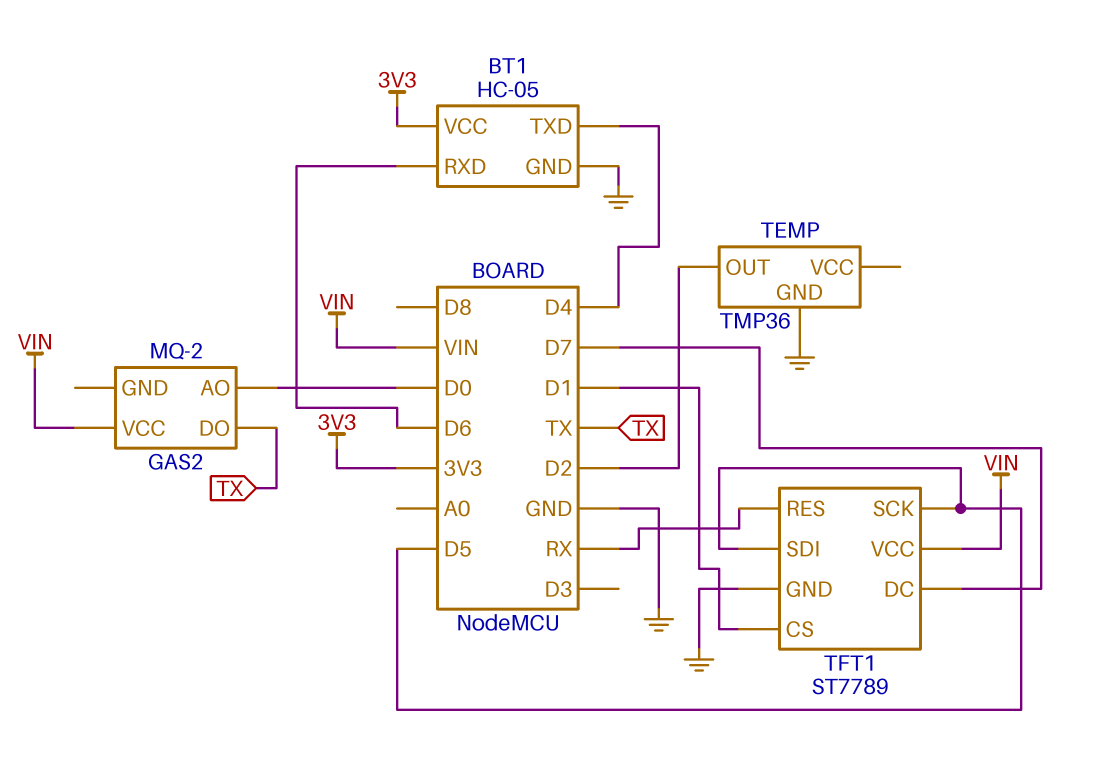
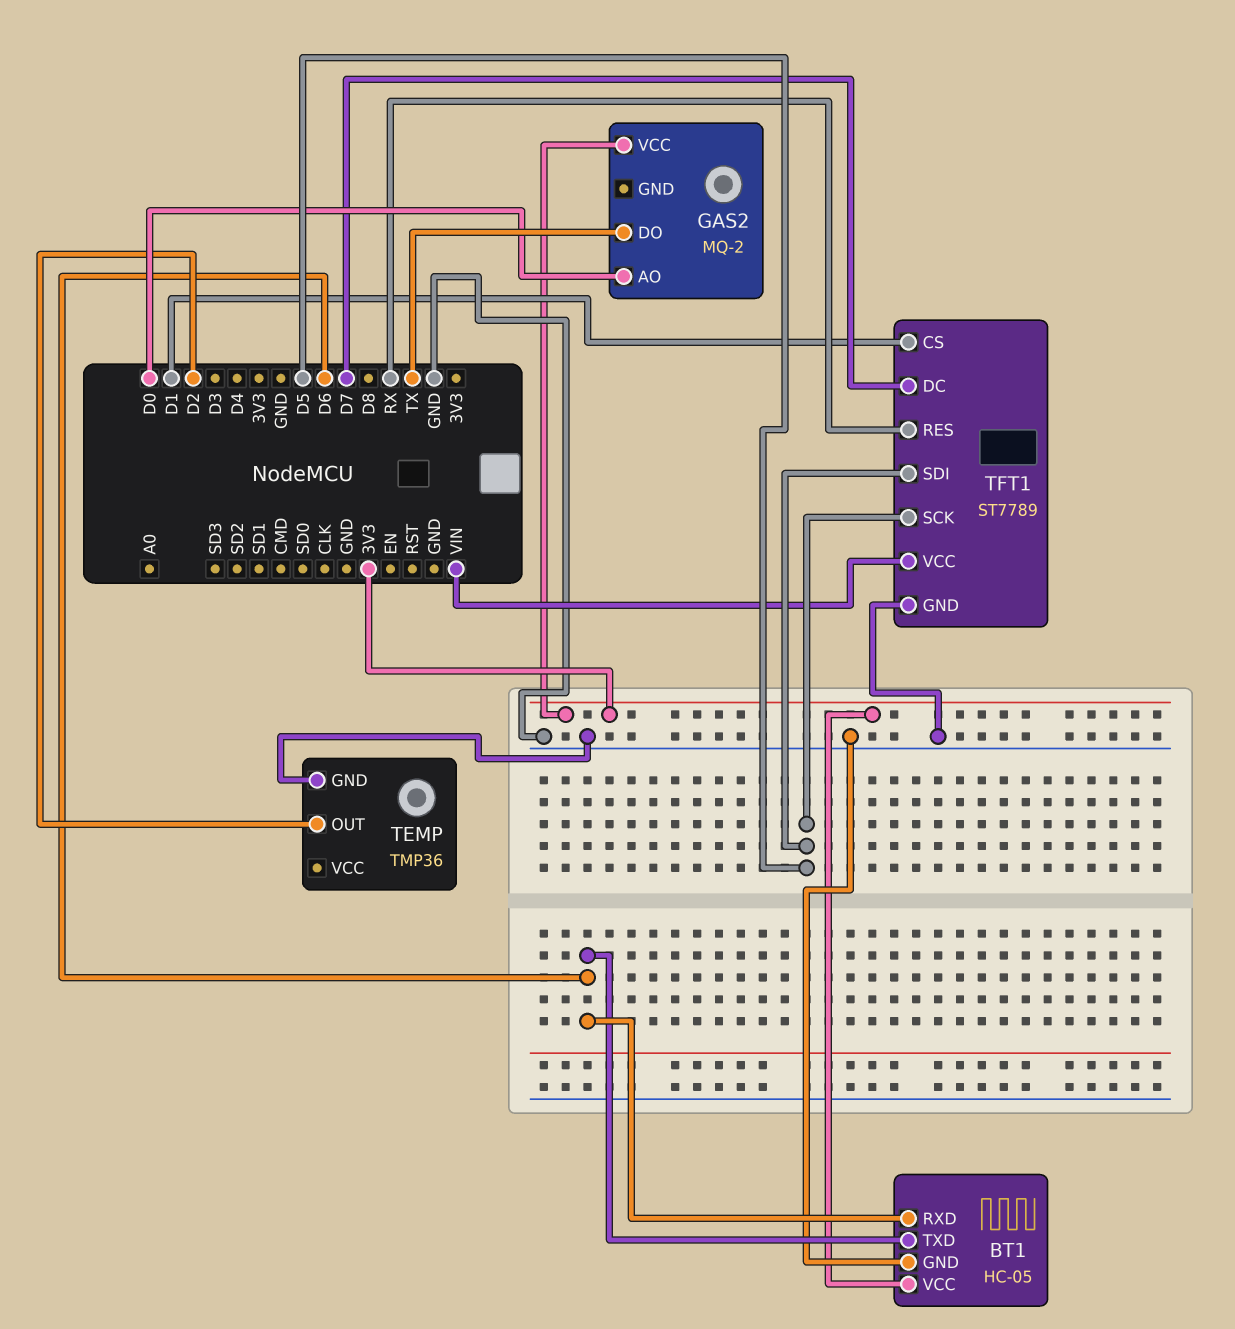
BT1 pin TXD: D4 -> D6
GAS2 pin VCC: VIN -> 3V3

